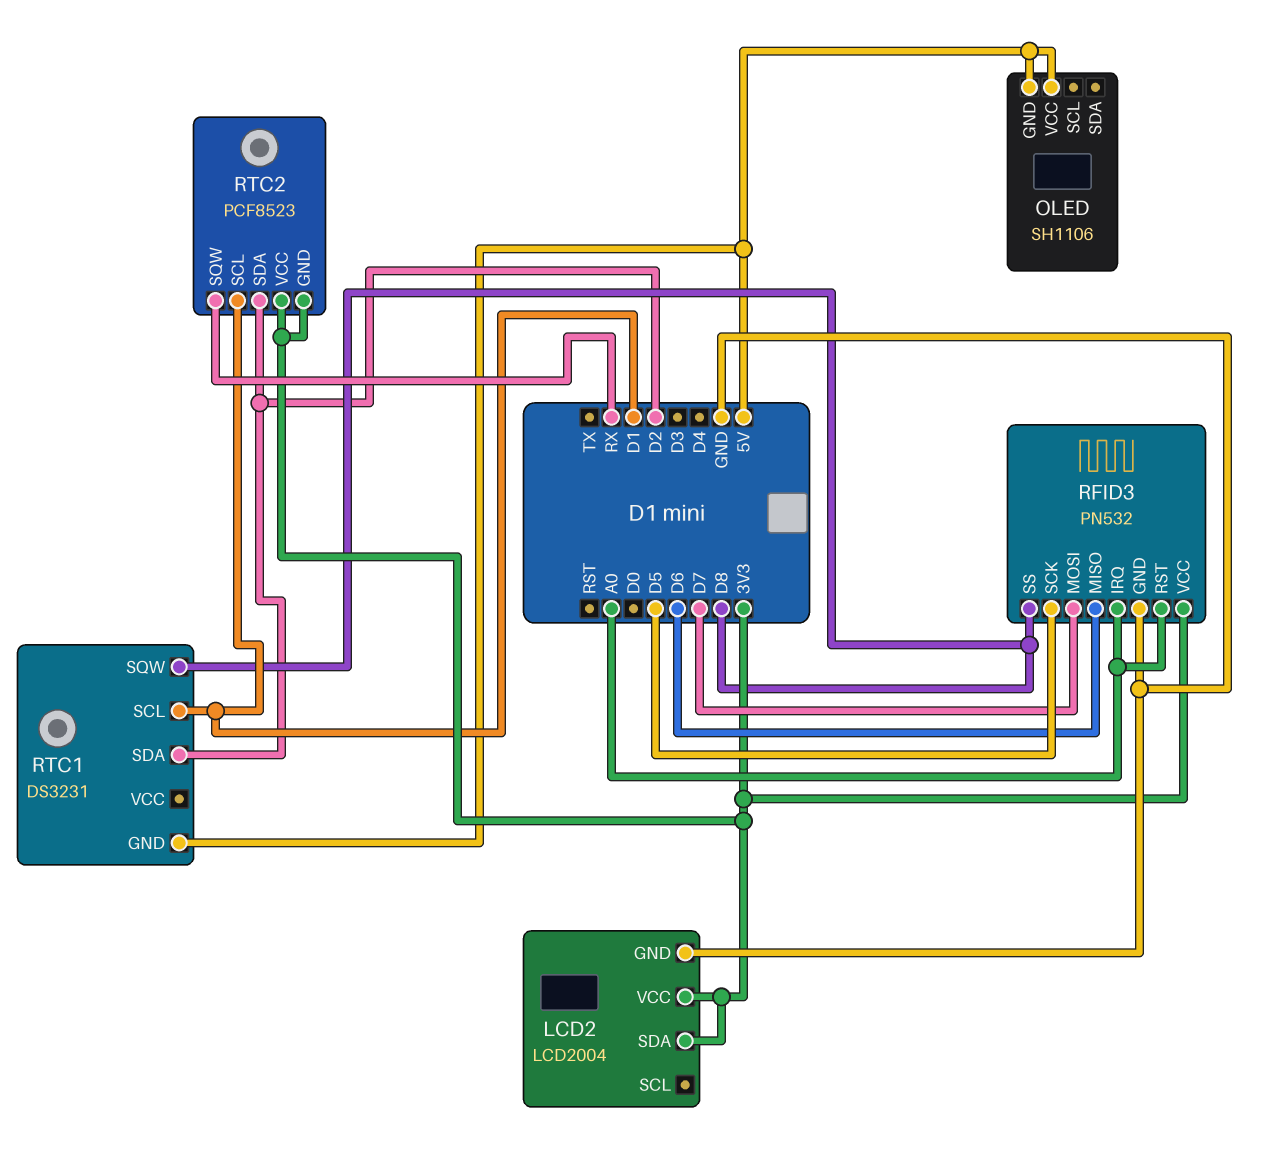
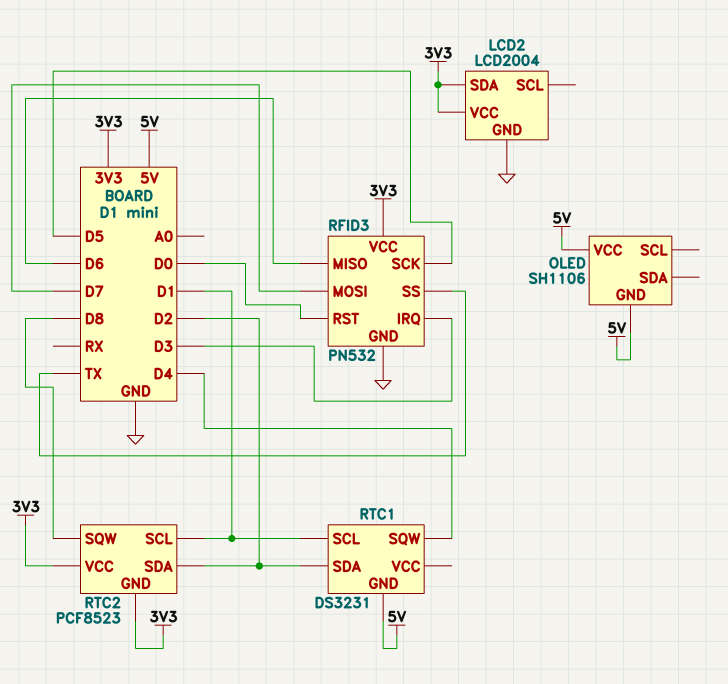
RFID3 pin IRQ: A0 -> D3
RFID3 pin RST: A0 -> D0
RFID3 pin SS: D8 -> TX
RTC1 pin SQW: D8 -> D4
RTC2 pin SQW: RX -> D8

